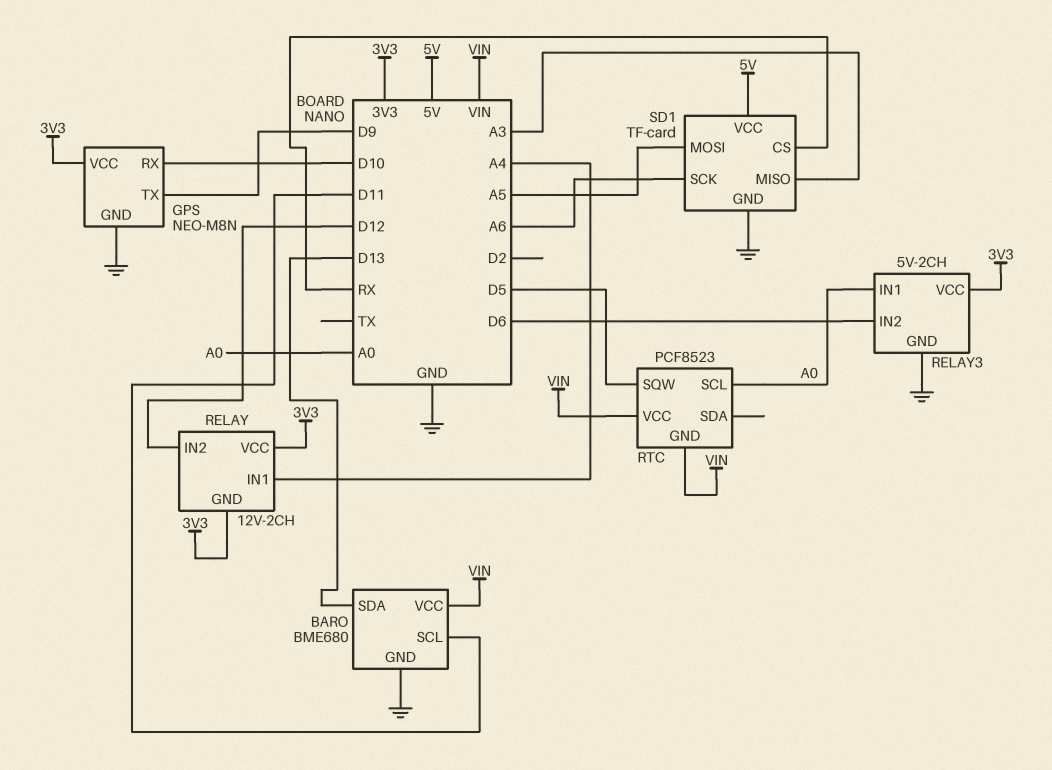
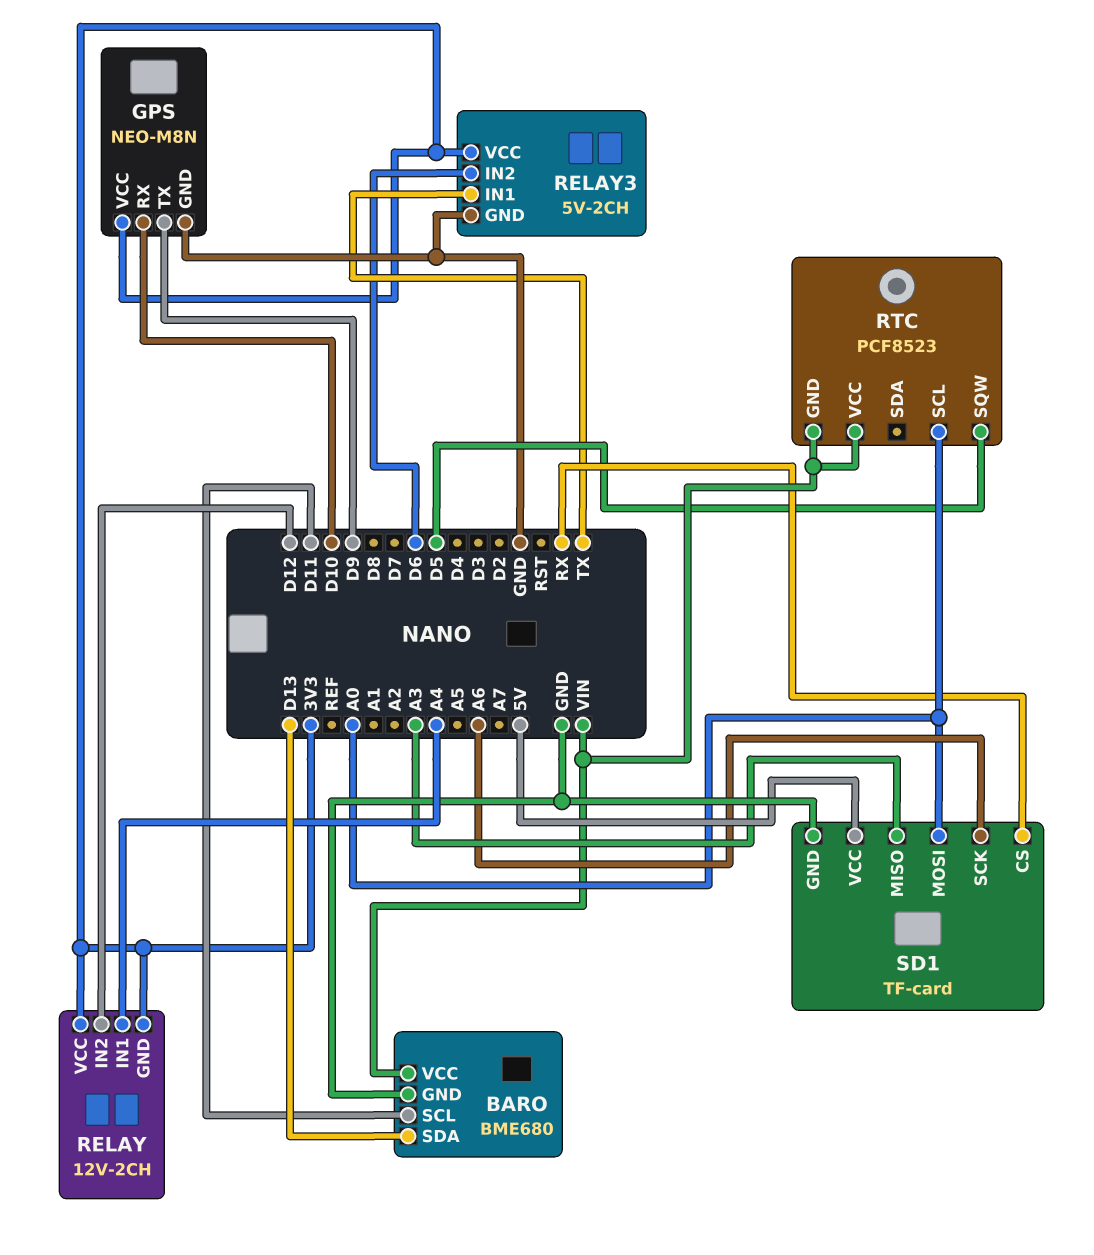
RELAY3 pin IN1: A0 -> TX
SD1 pin MOSI: A5 -> A0

